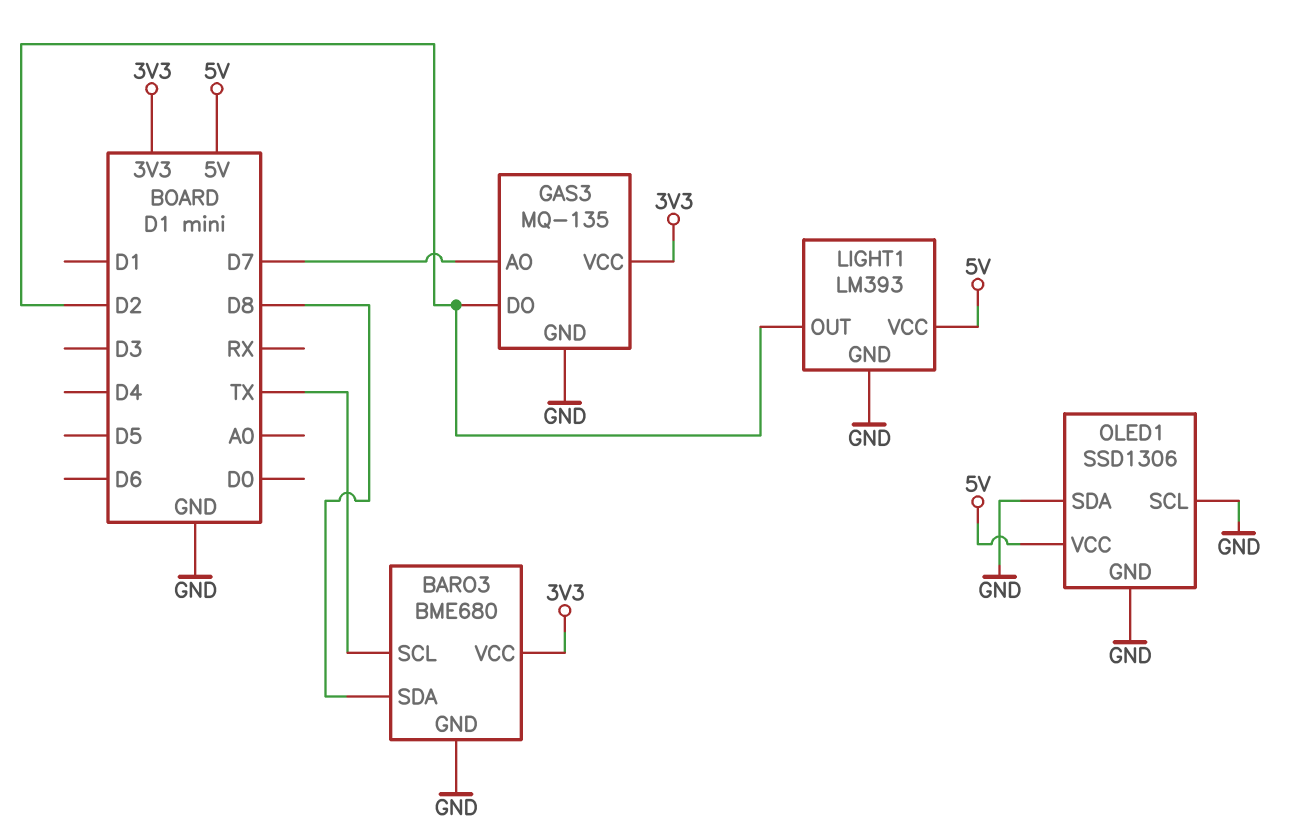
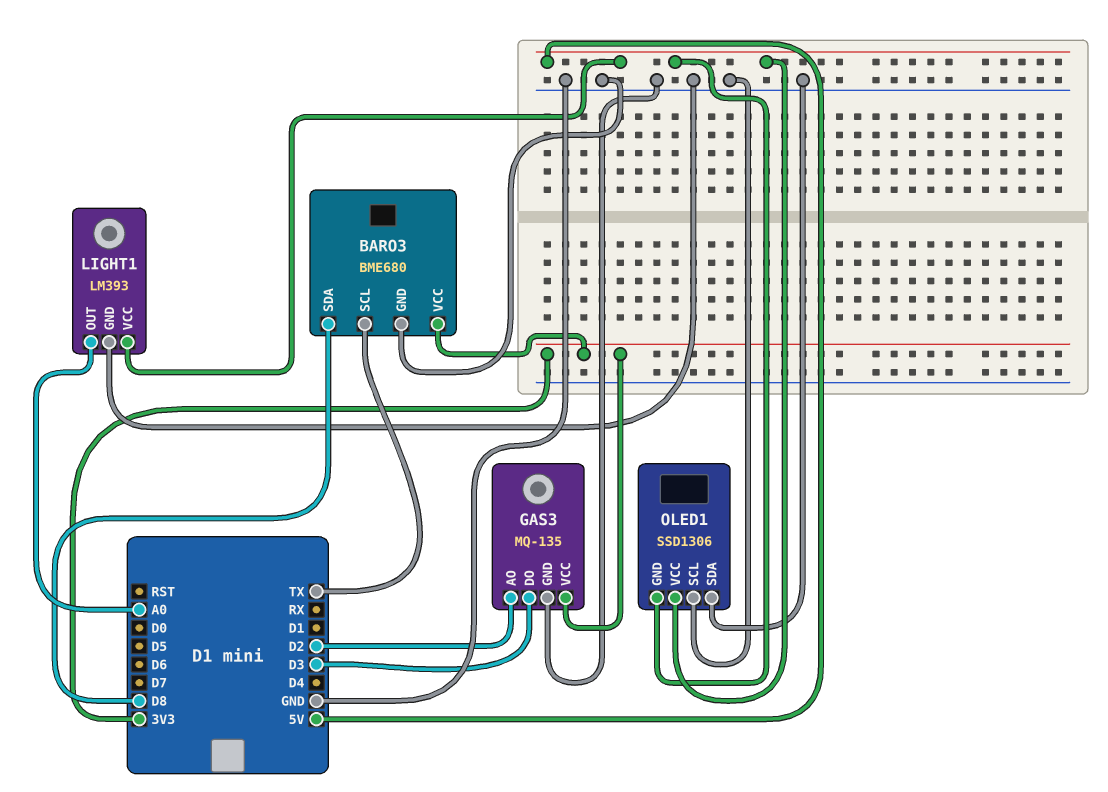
GAS3 pin AO: D7 -> D2
GAS3 pin DO: D2 -> D3
LIGHT1 pin OUT: D2 -> A0
OLED1 pin GND: GND -> 5V

